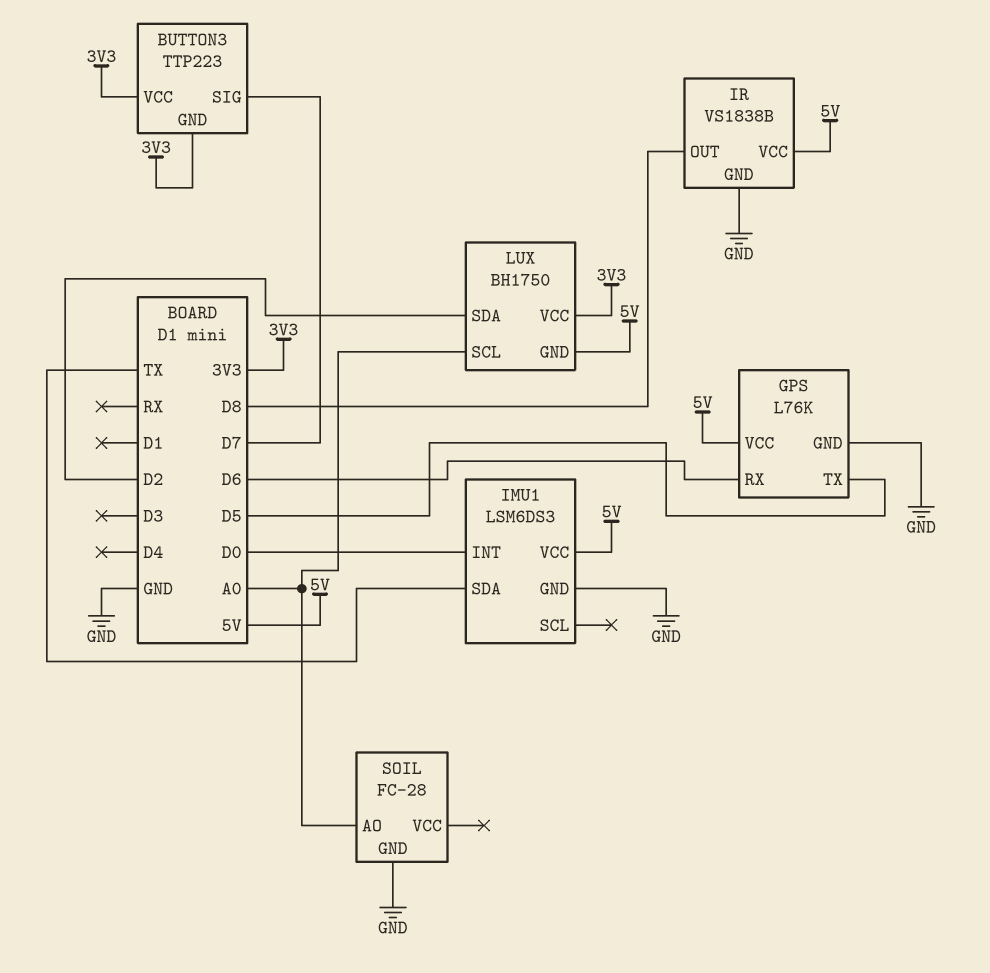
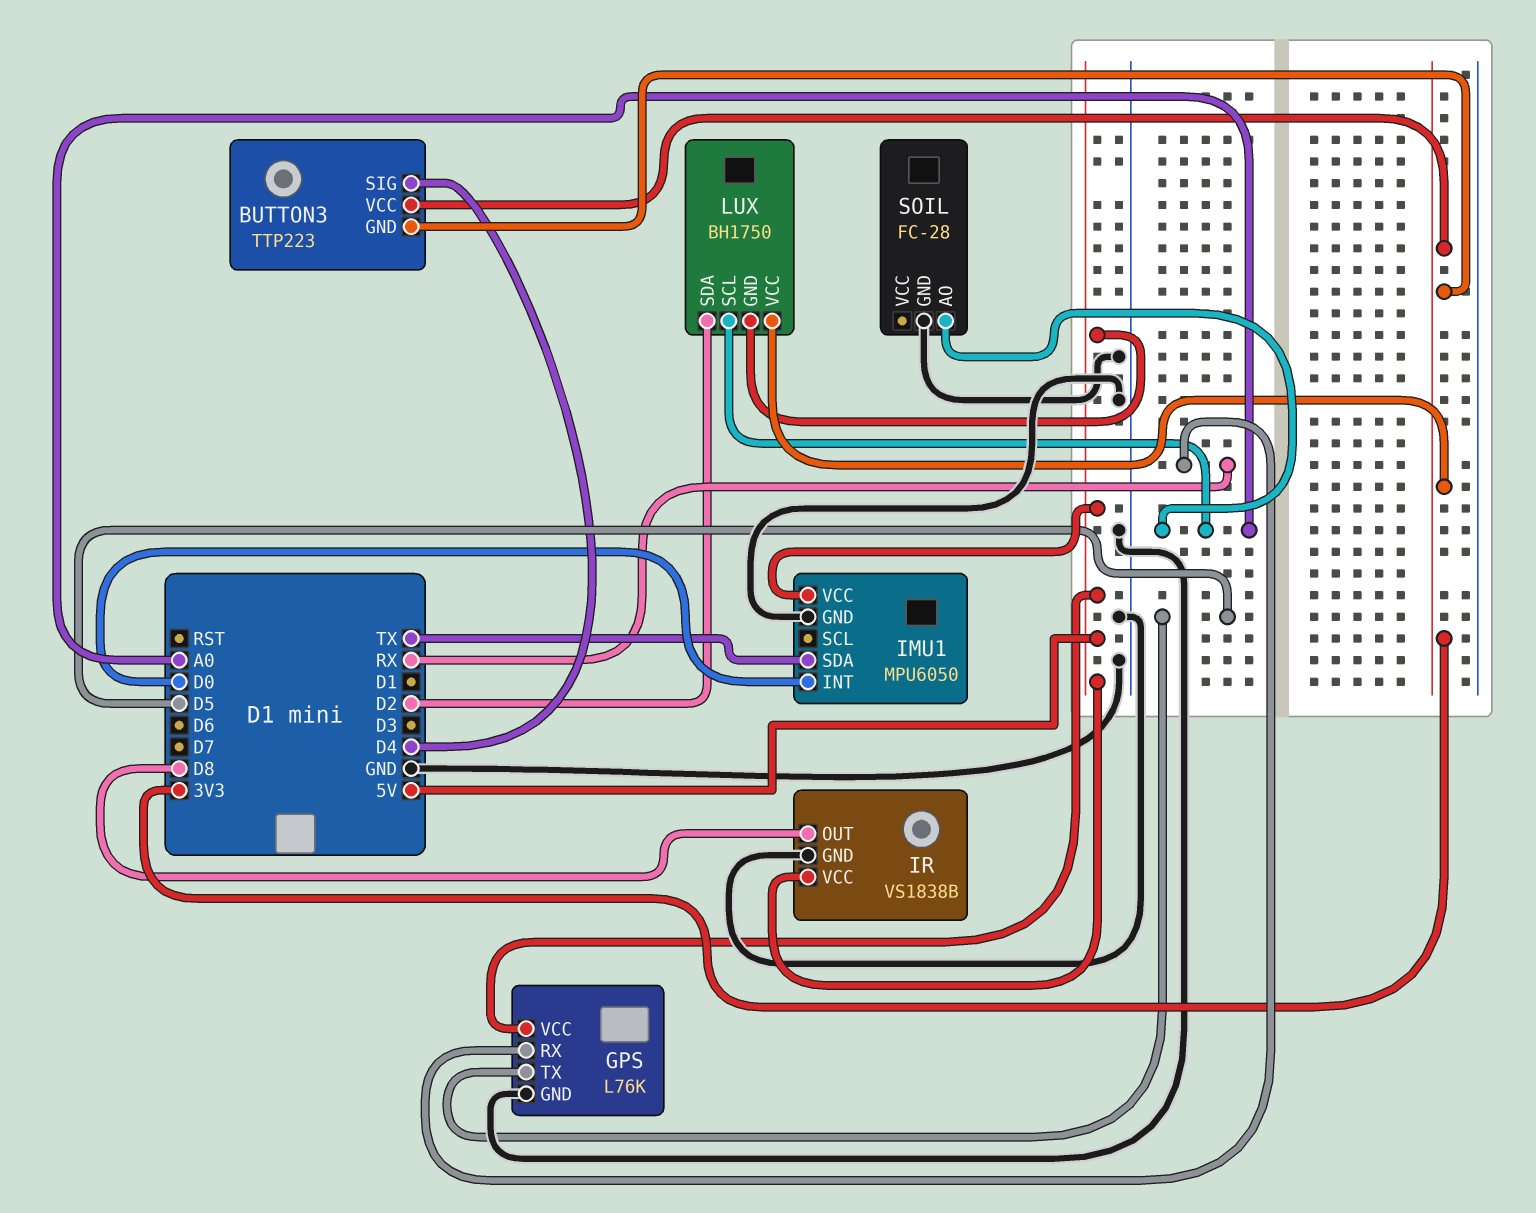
BUTTON3 pin SIG: D7 -> D4
GPS pin RX: D6 -> RX
IMU1: LSM6DS3 -> MPU6050

